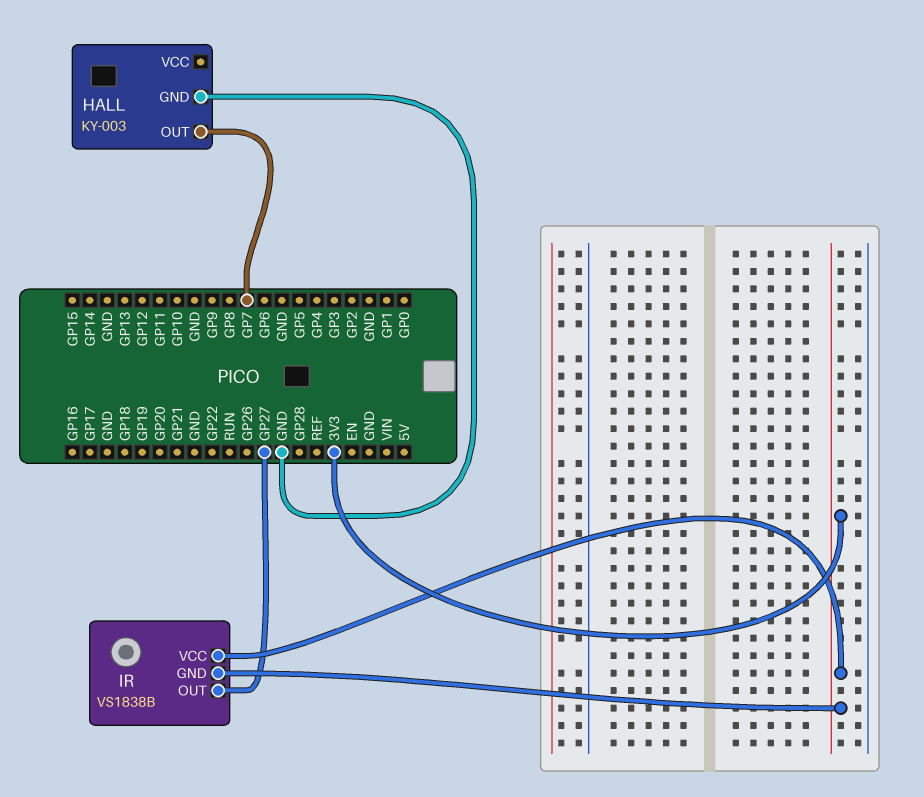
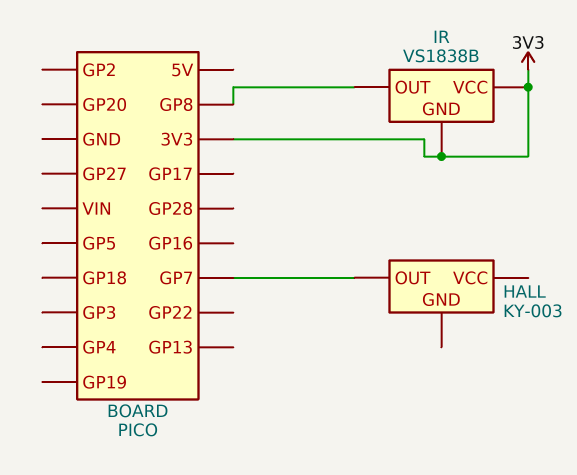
HALL pin GND: GND -> none
IR pin OUT: GP27 -> GP8

